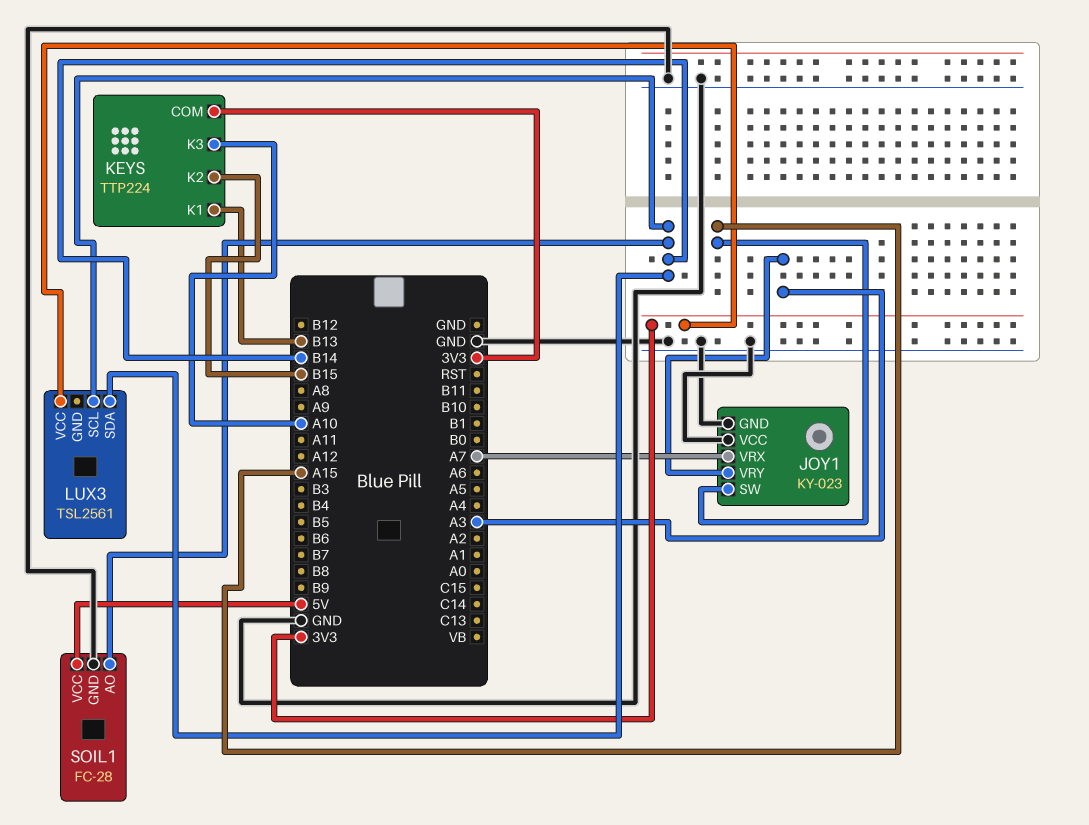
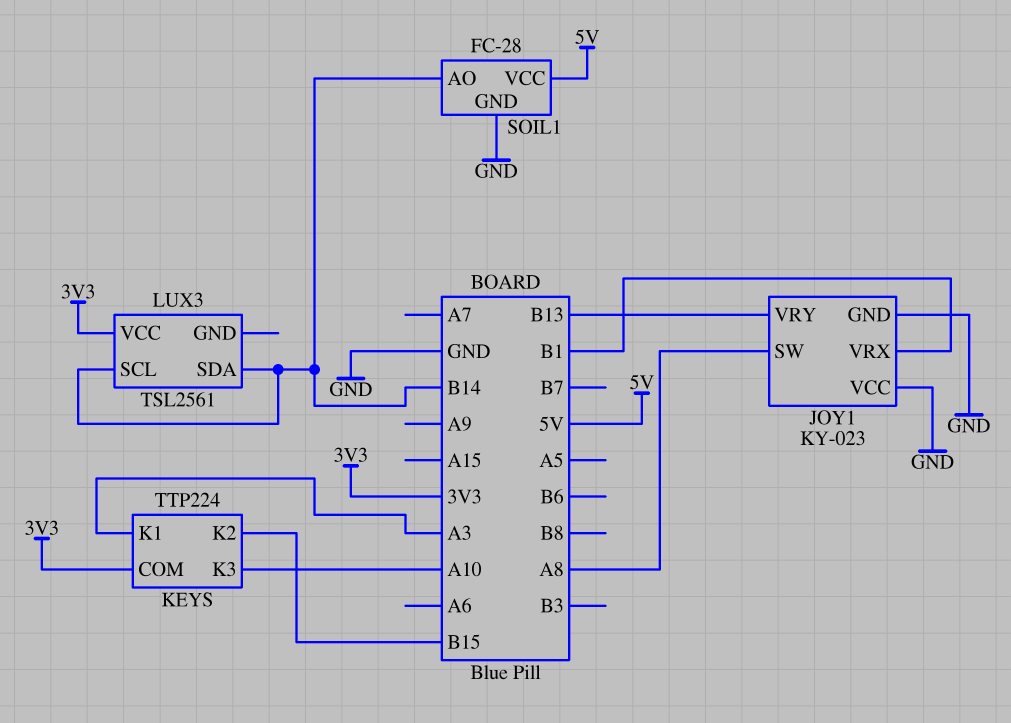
JOY1 pin SW: A15 -> A8
JOY1 pin VRX: A7 -> B1
JOY1 pin VRY: A3 -> B13
KEYS pin K1: B13 -> A3

